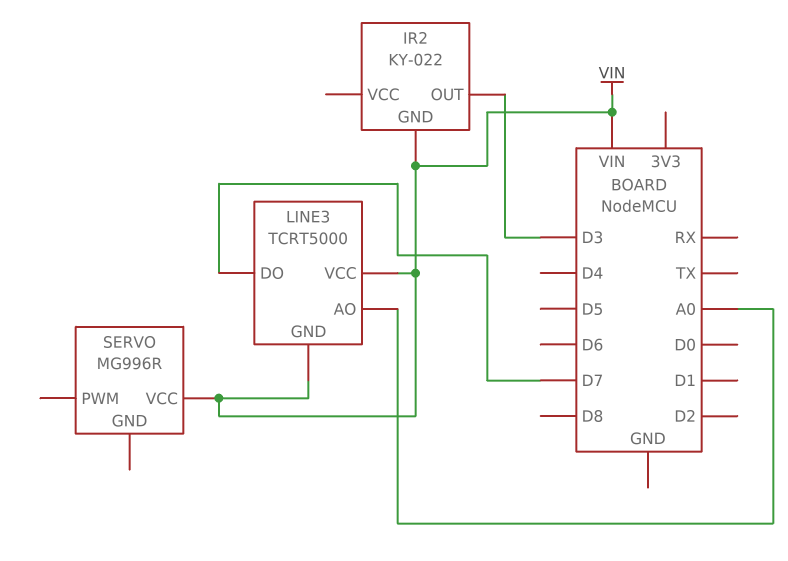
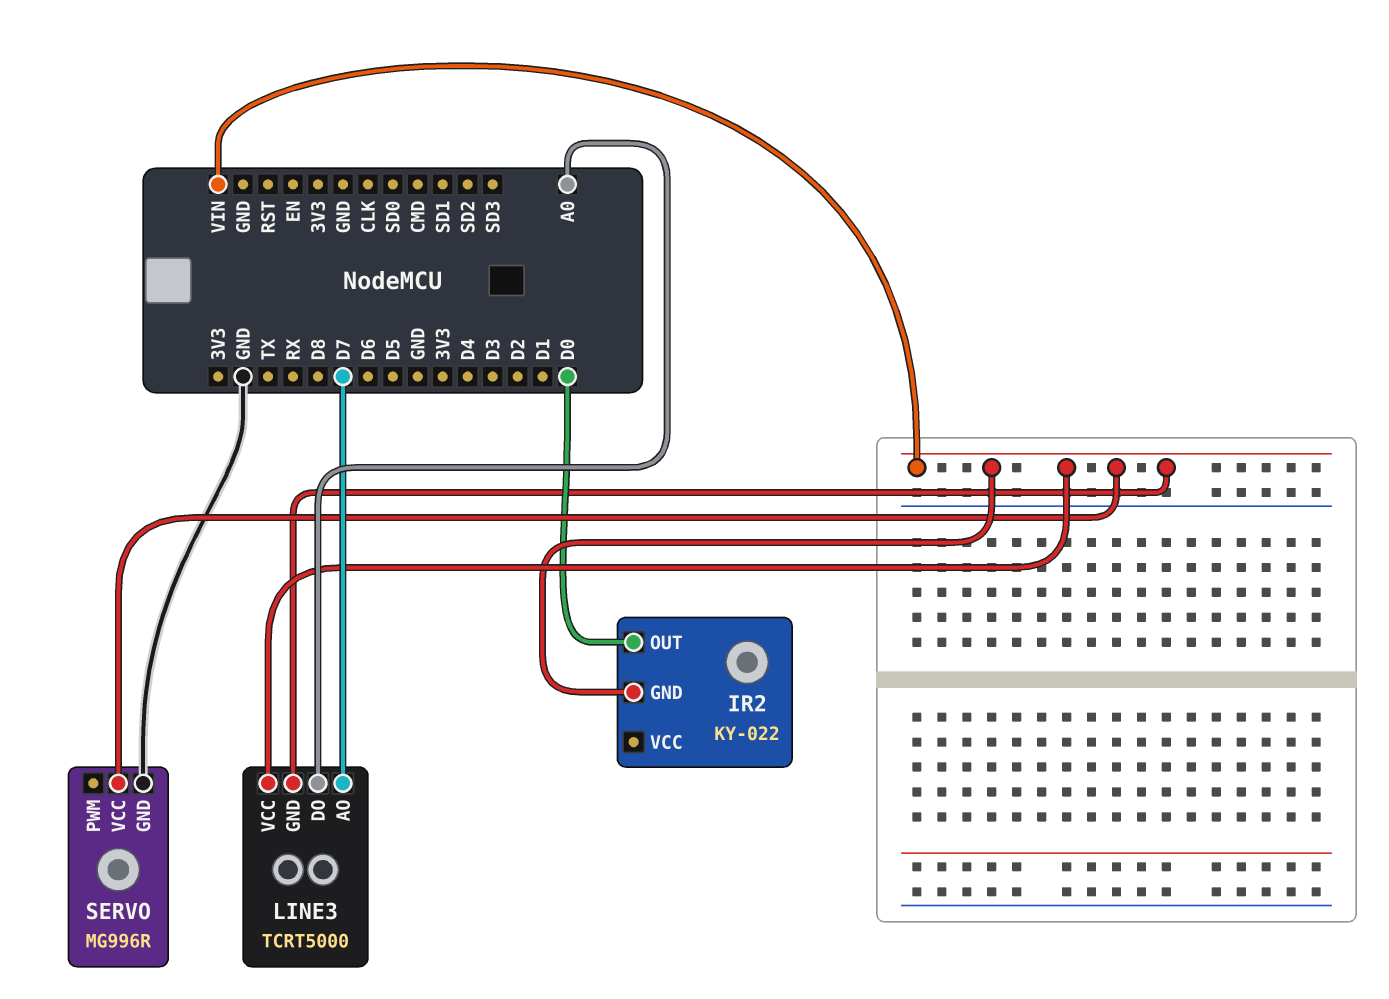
IR2 pin OUT: D3 -> D0
LINE3 pin AO: A0 -> D7
LINE3 pin DO: D7 -> A0
SERVO pin GND: none -> GND

